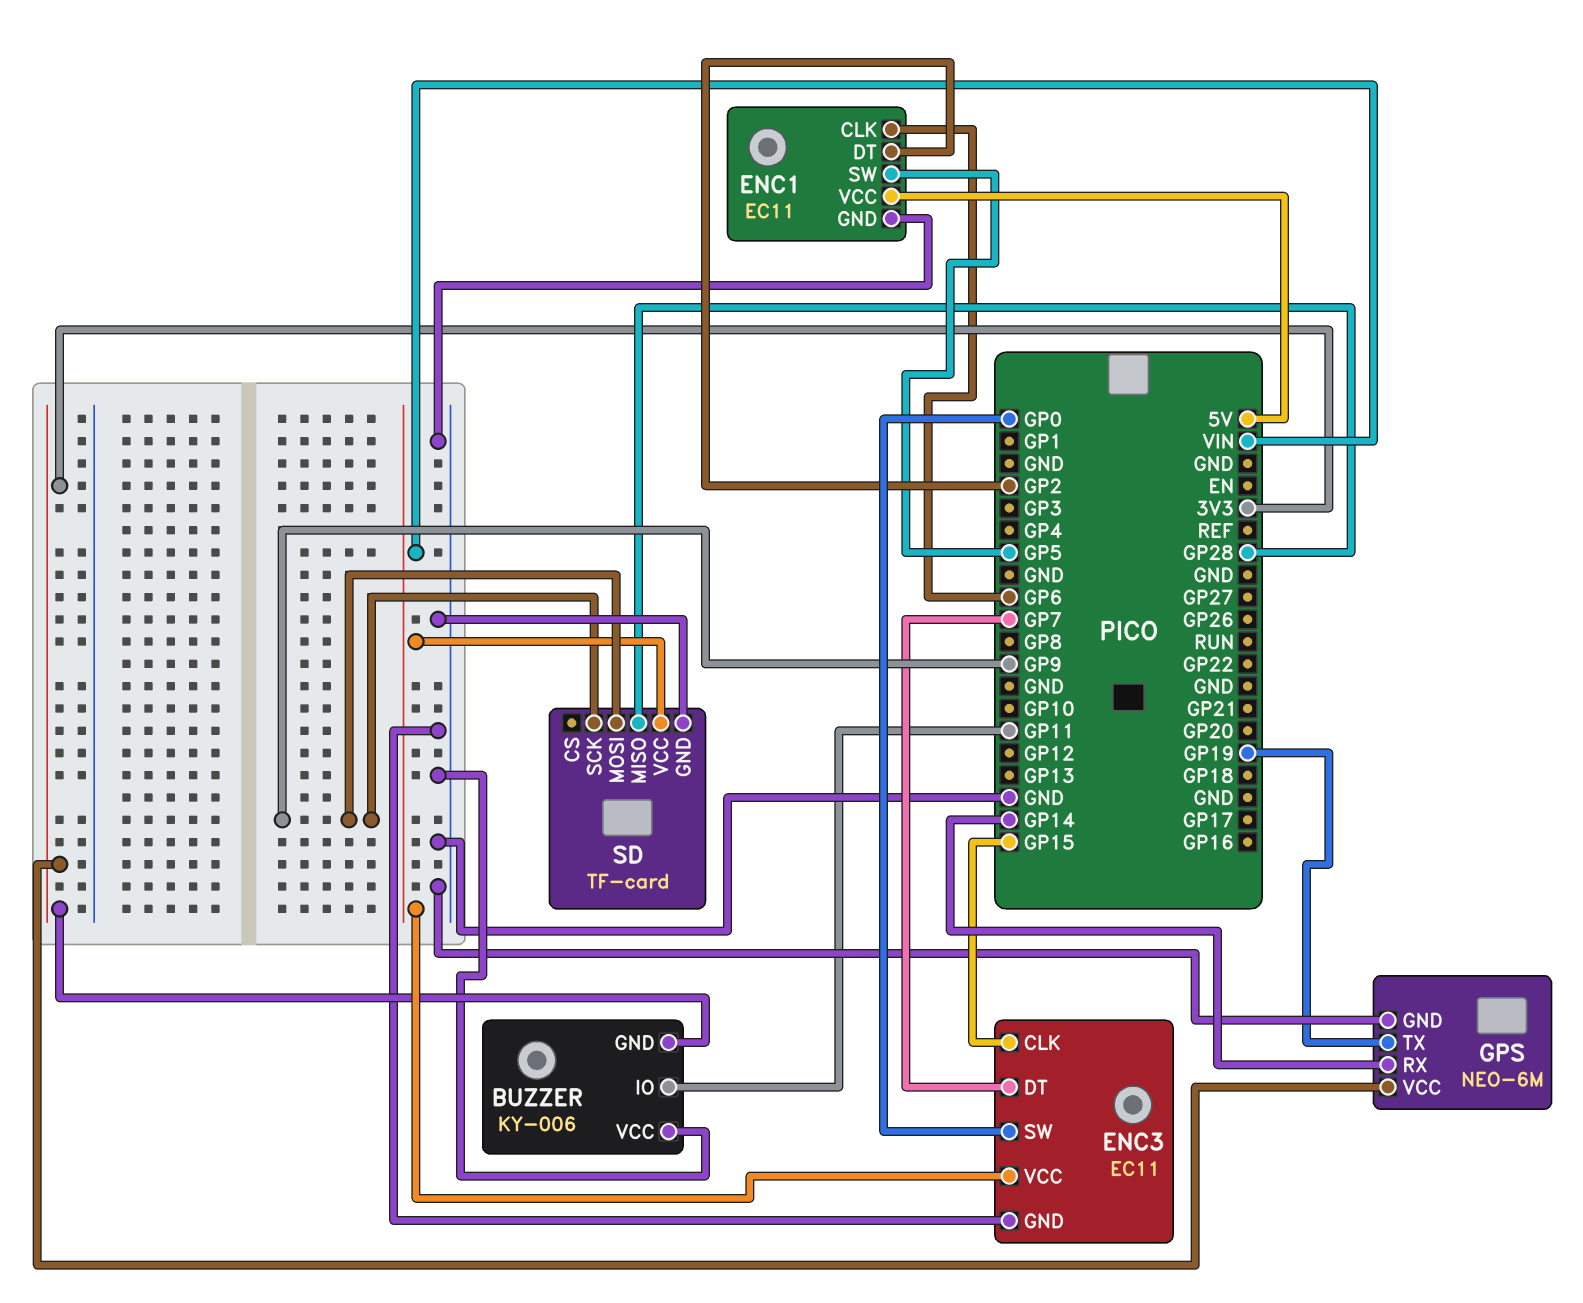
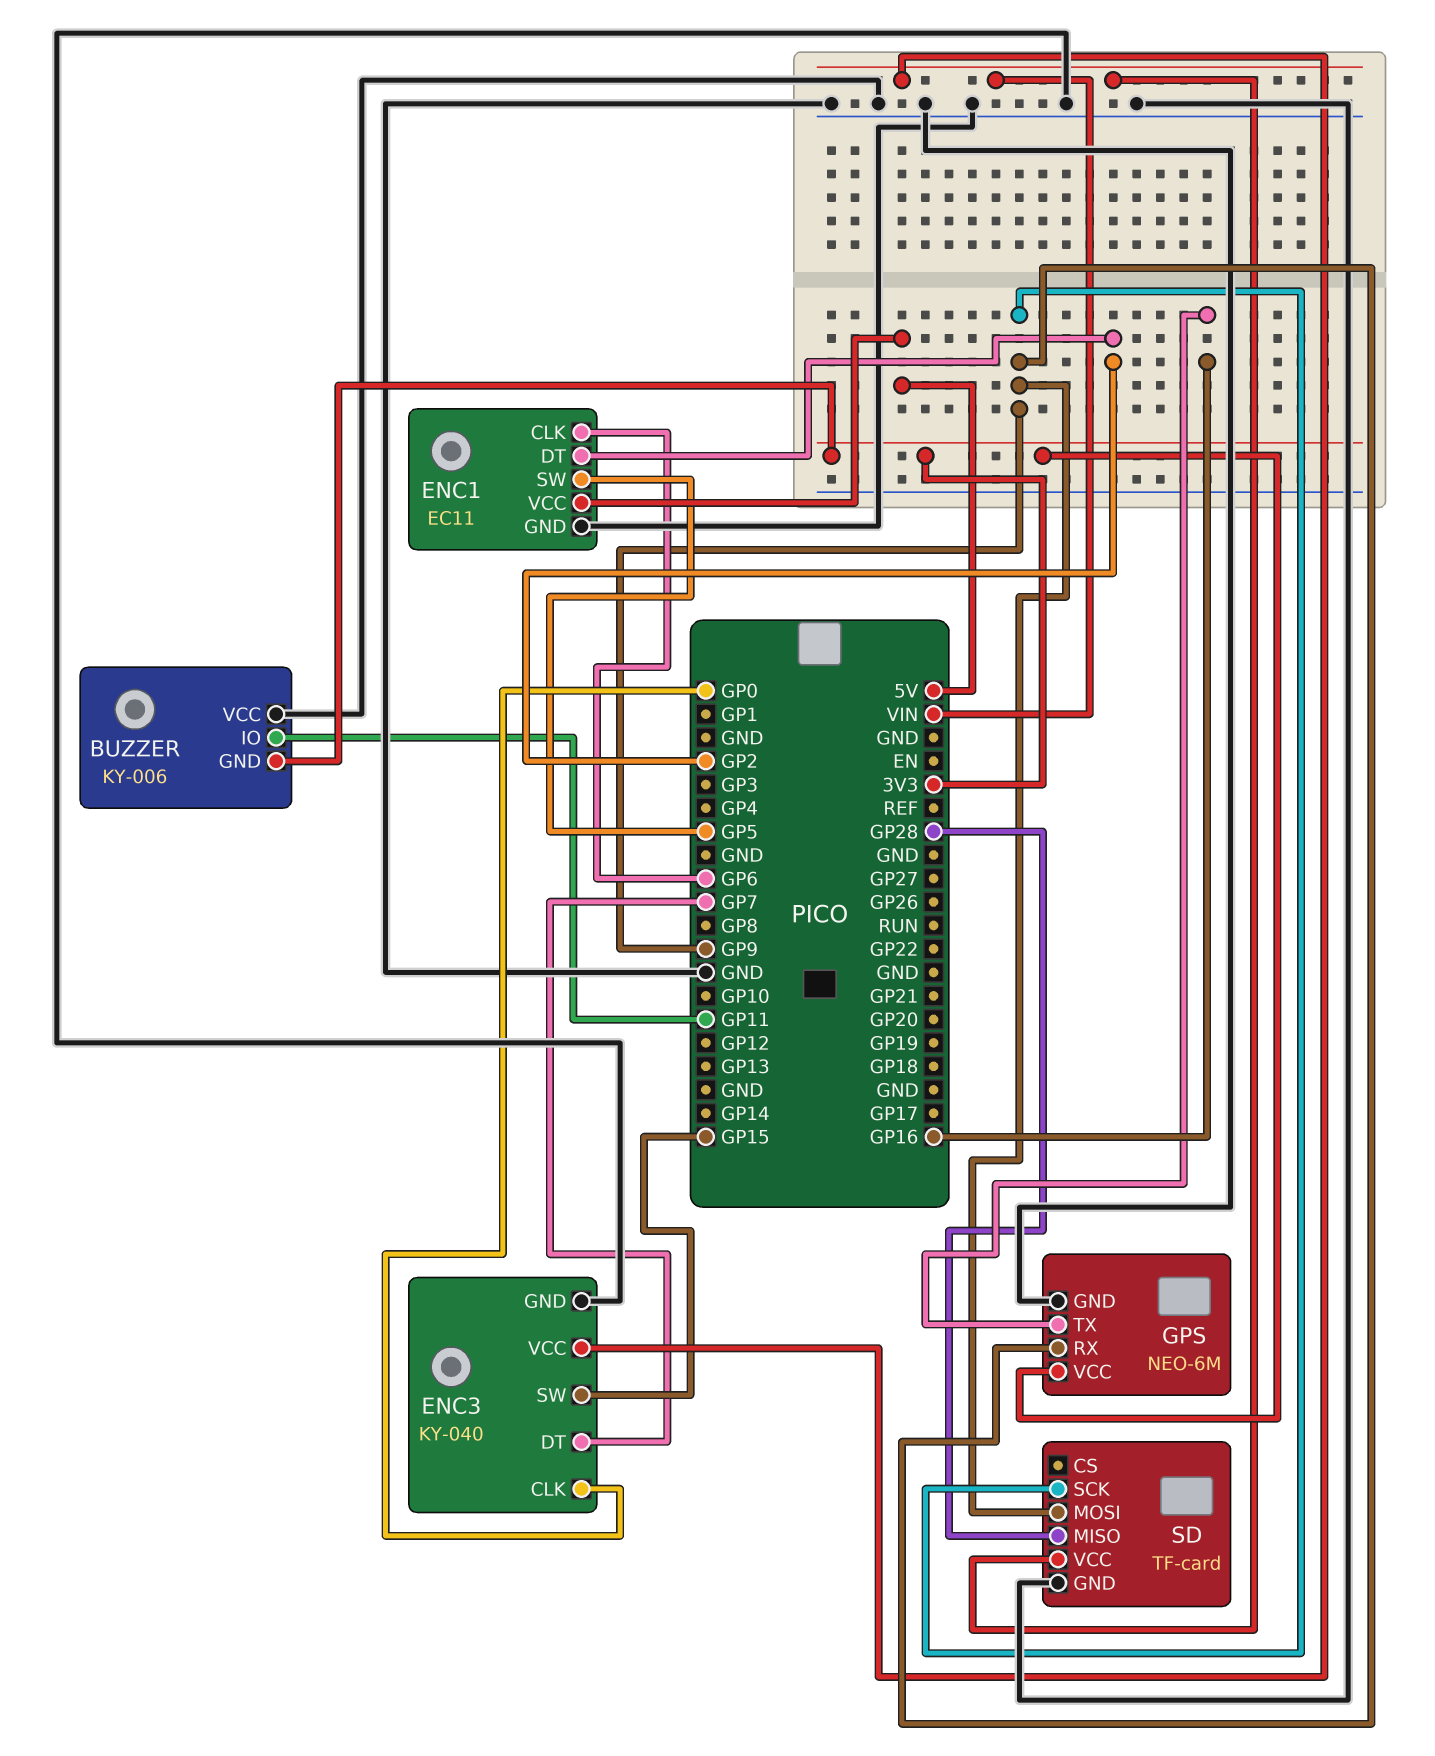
ENC3: EC11 -> KY-040
ENC3 pin CLK: GP15 -> GP0
ENC3 pin SW: GP0 -> GP15
GPS pin RX: GP14 -> GP9
GPS pin TX: GP19 -> GP16

